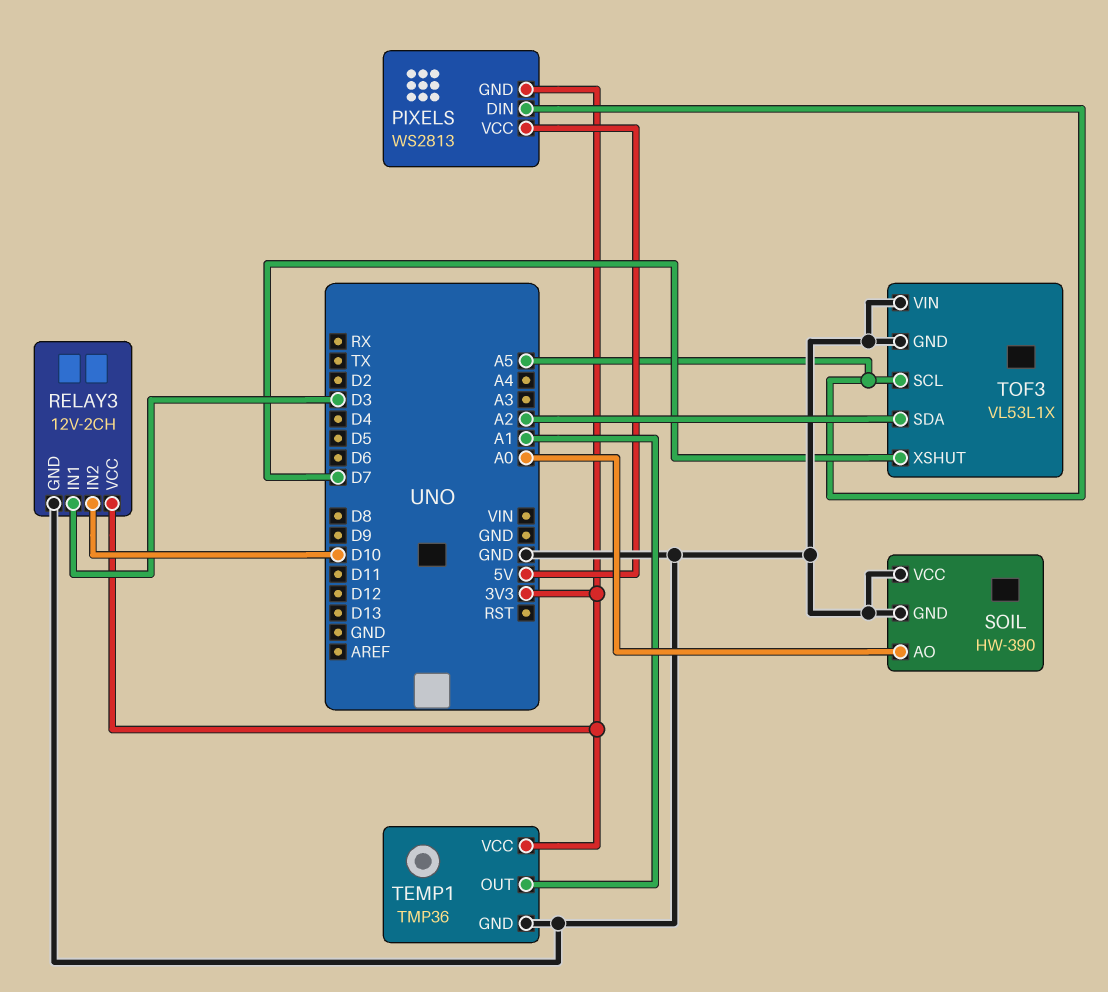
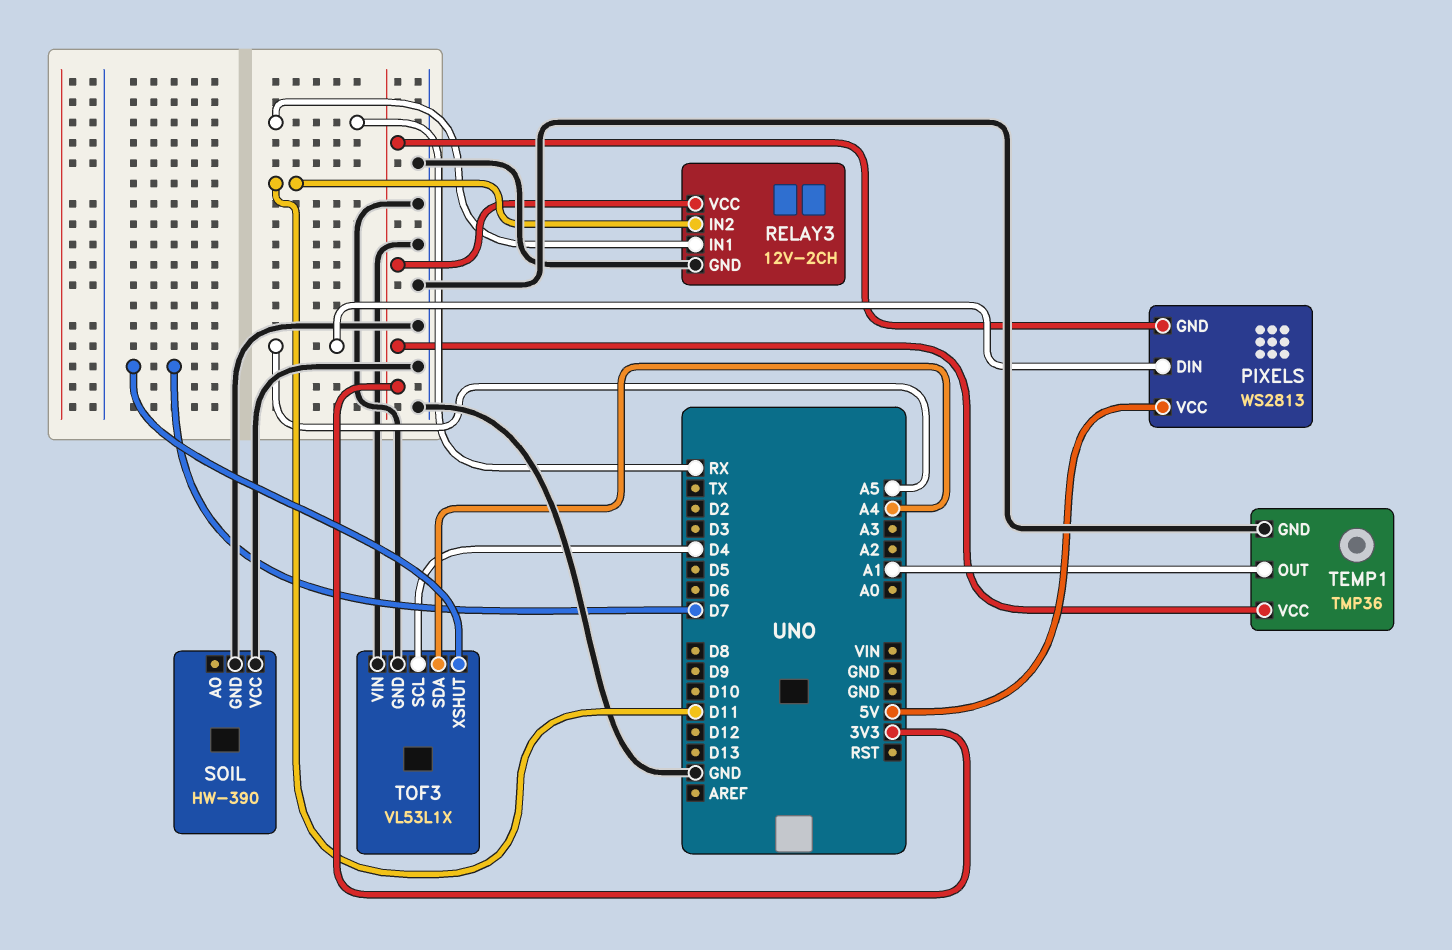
RELAY3 pin IN1: D3 -> RX
RELAY3 pin IN2: D10 -> D11
SOIL pin AO: A0 -> none
TOF3 pin SCL: A5 -> D4
TOF3 pin SDA: A2 -> A4

